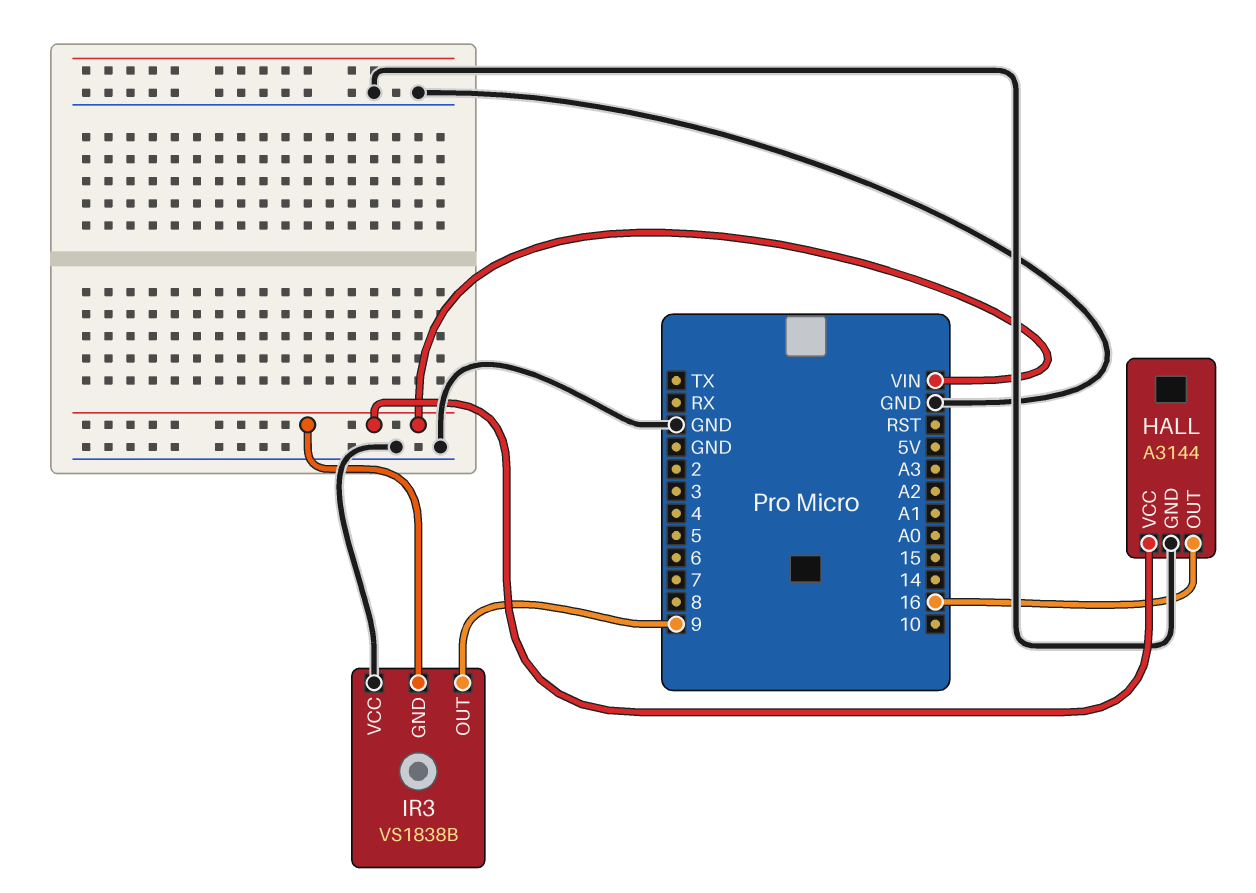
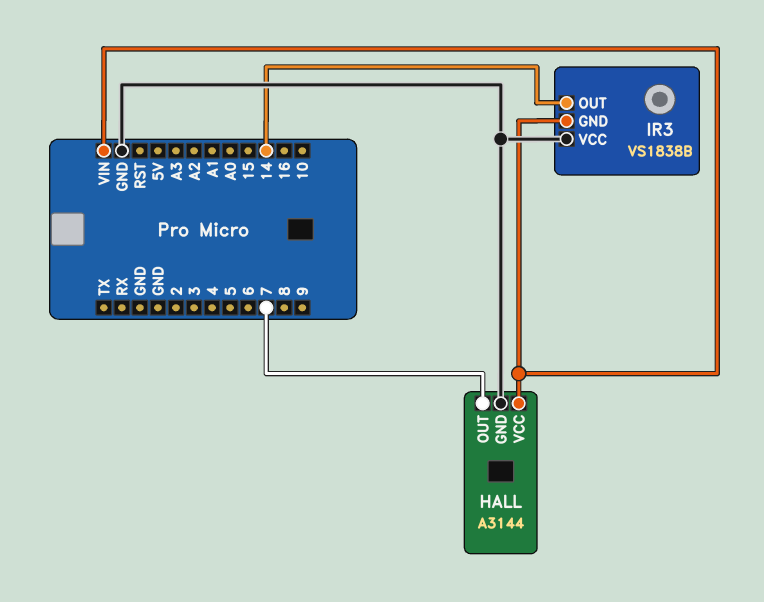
HALL pin OUT: 16 -> 7
IR3 pin OUT: 9 -> 14

